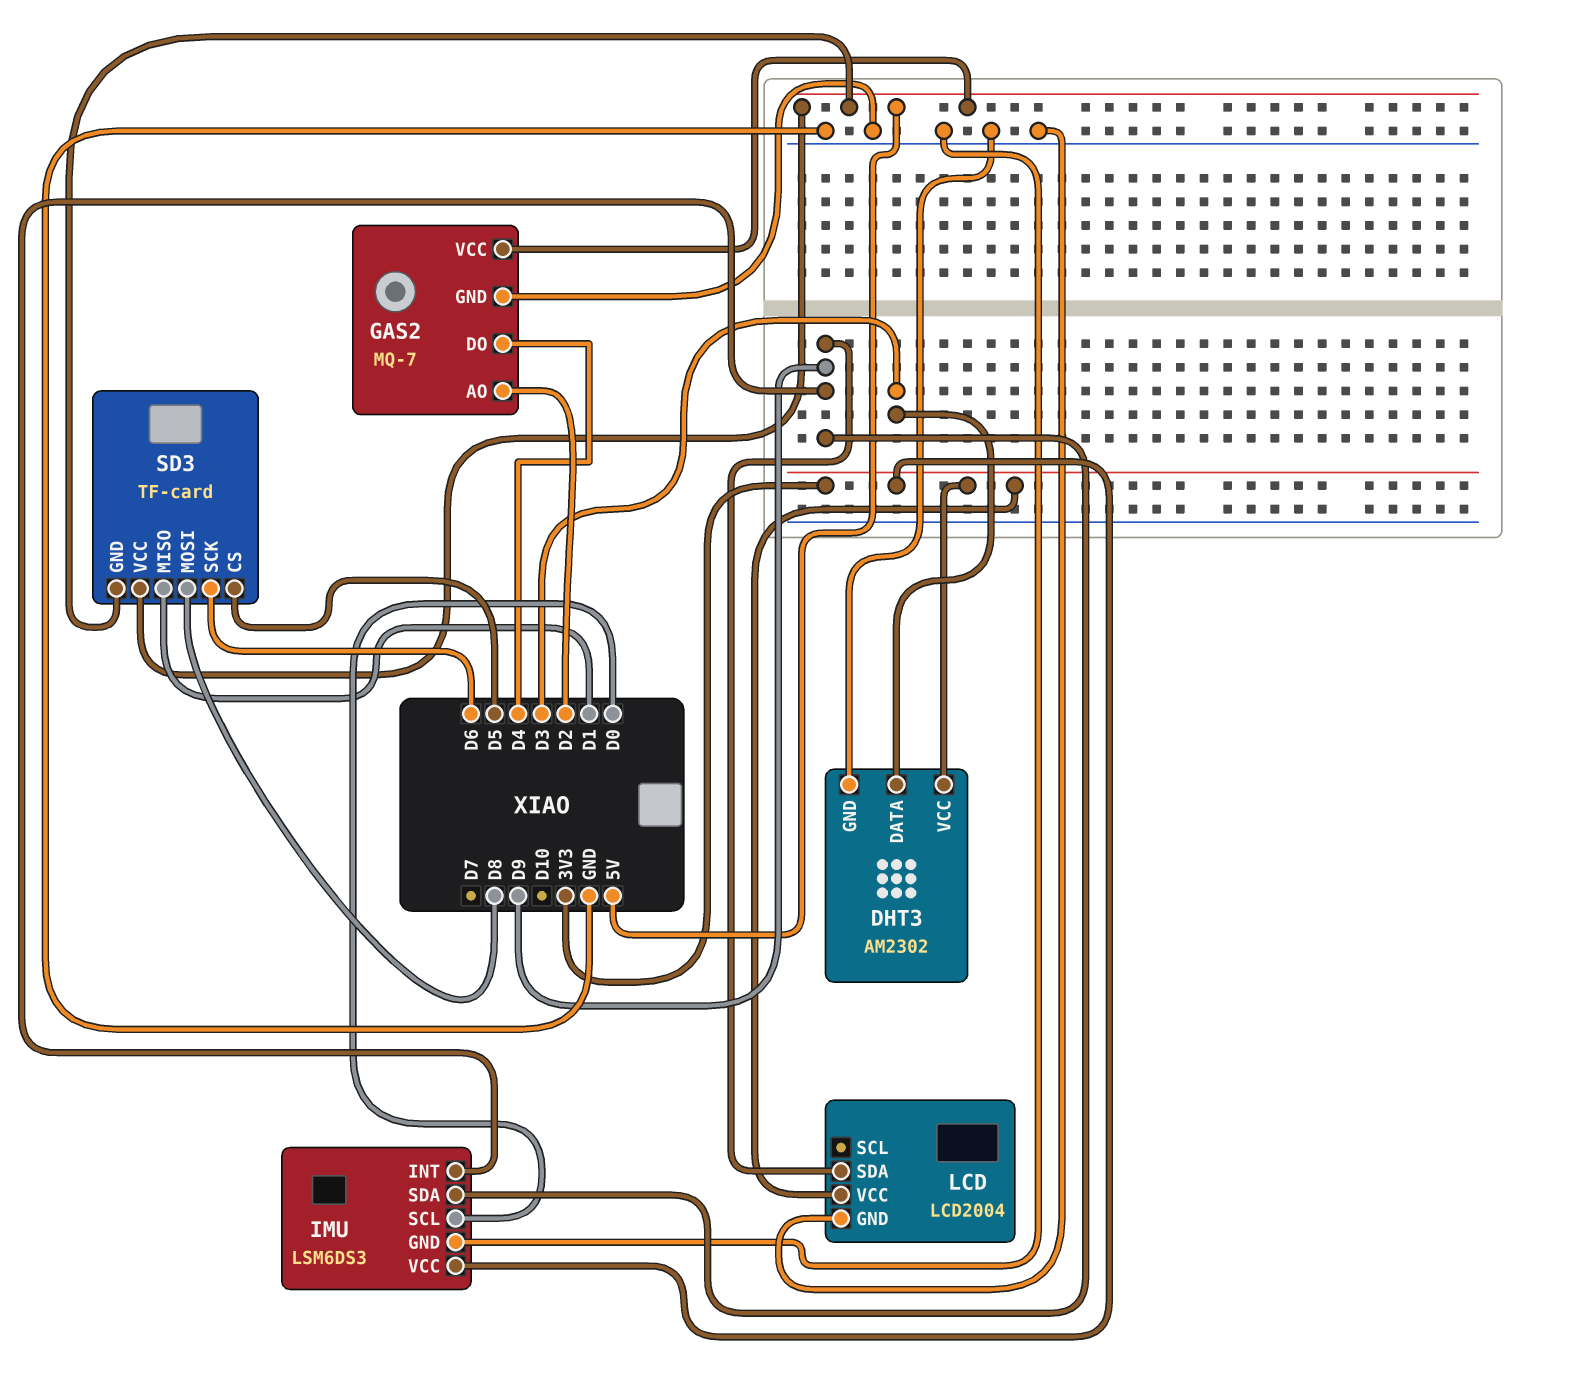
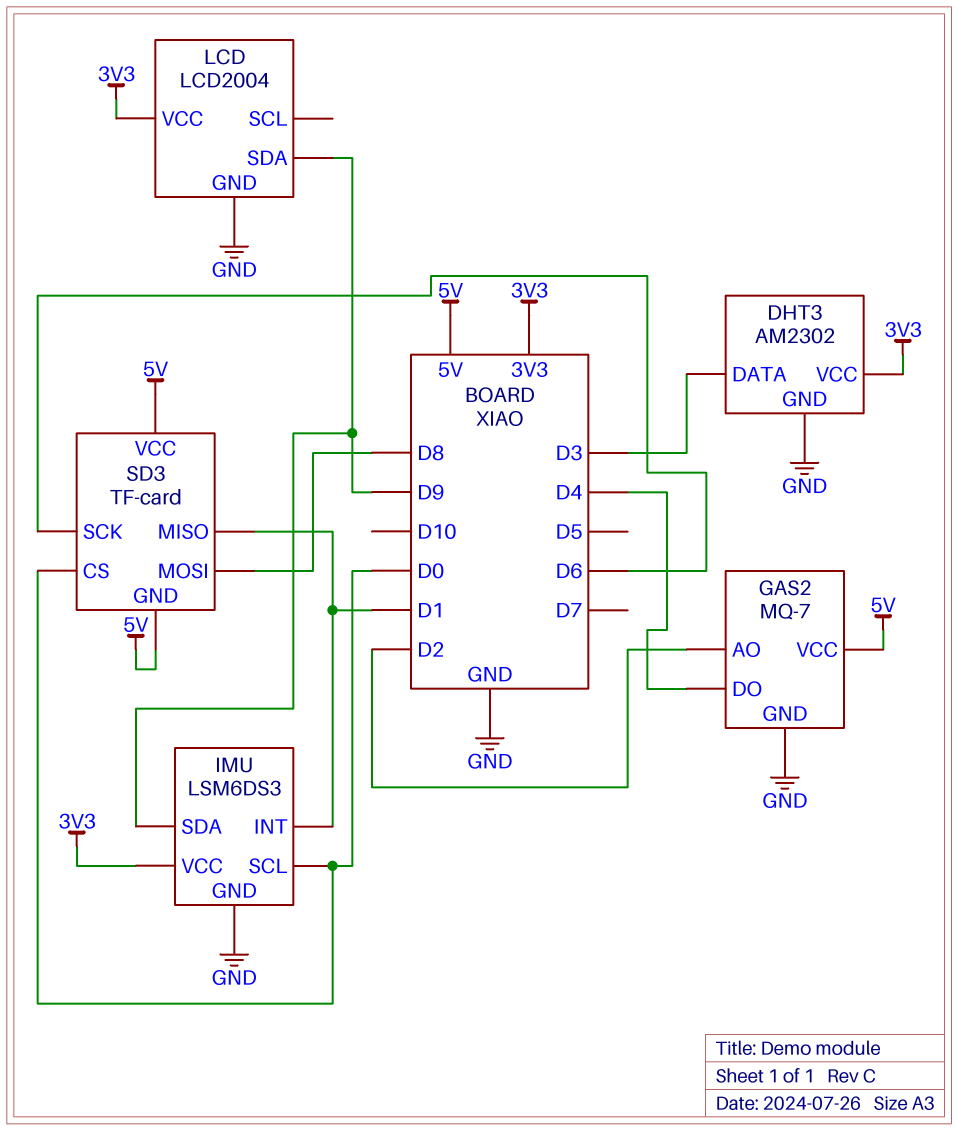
IMU pin INT: D9 -> D1
SD3 pin CS: D5 -> D0

